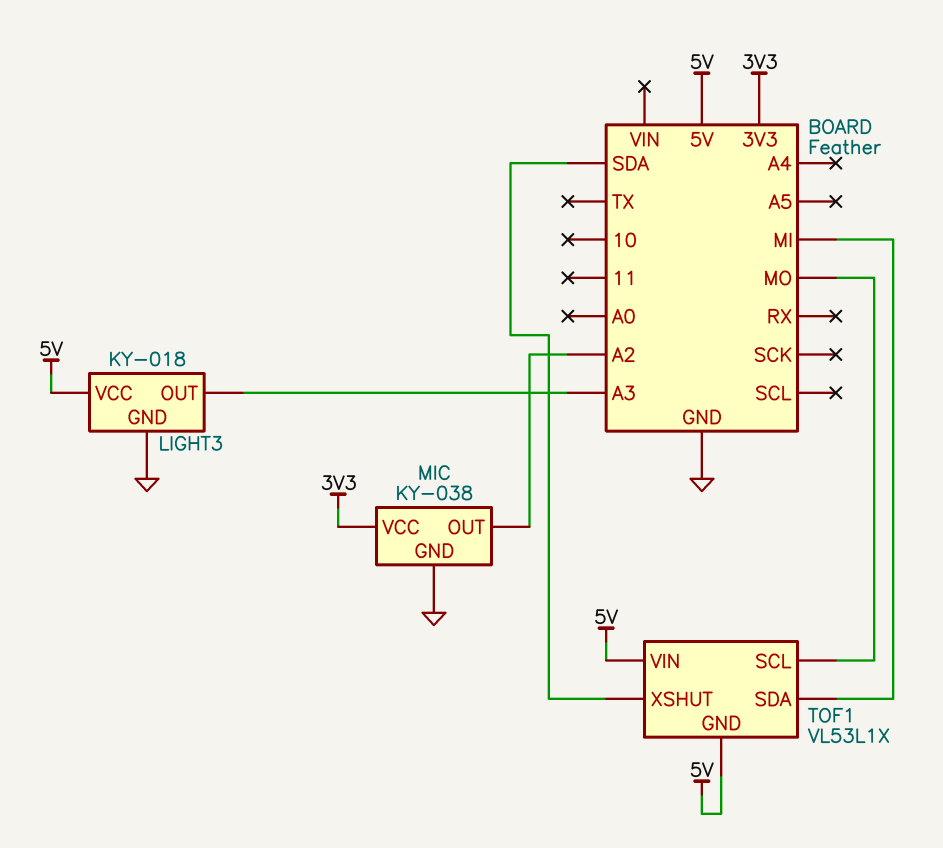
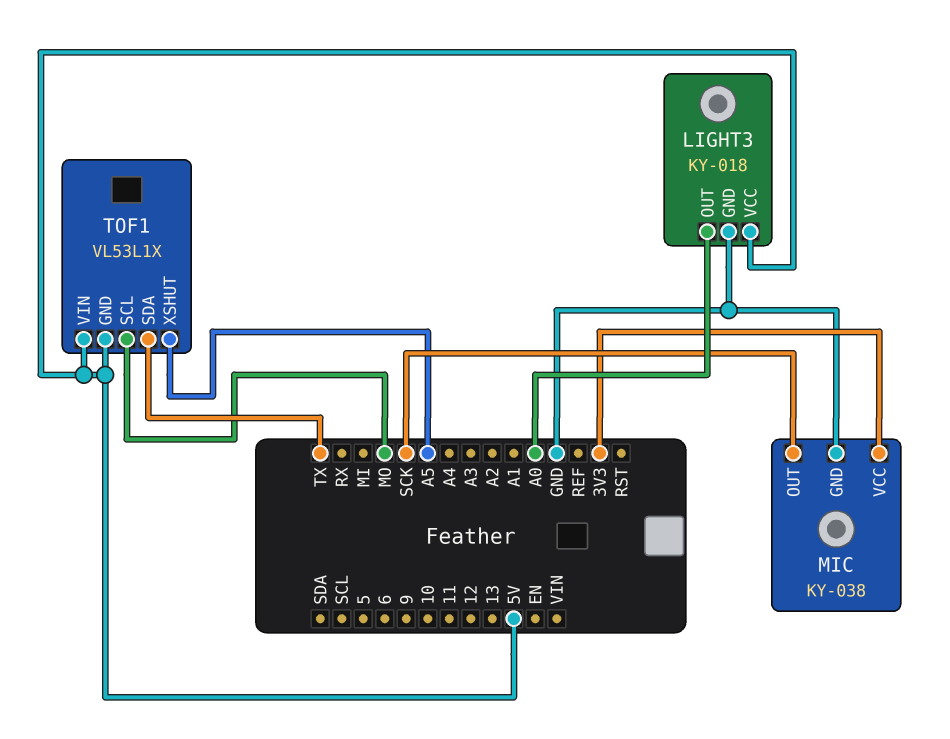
LIGHT3 pin OUT: A3 -> A0
MIC pin OUT: A2 -> SCK
TOF1 pin SDA: MI -> TX
TOF1 pin XSHUT: SDA -> A5

